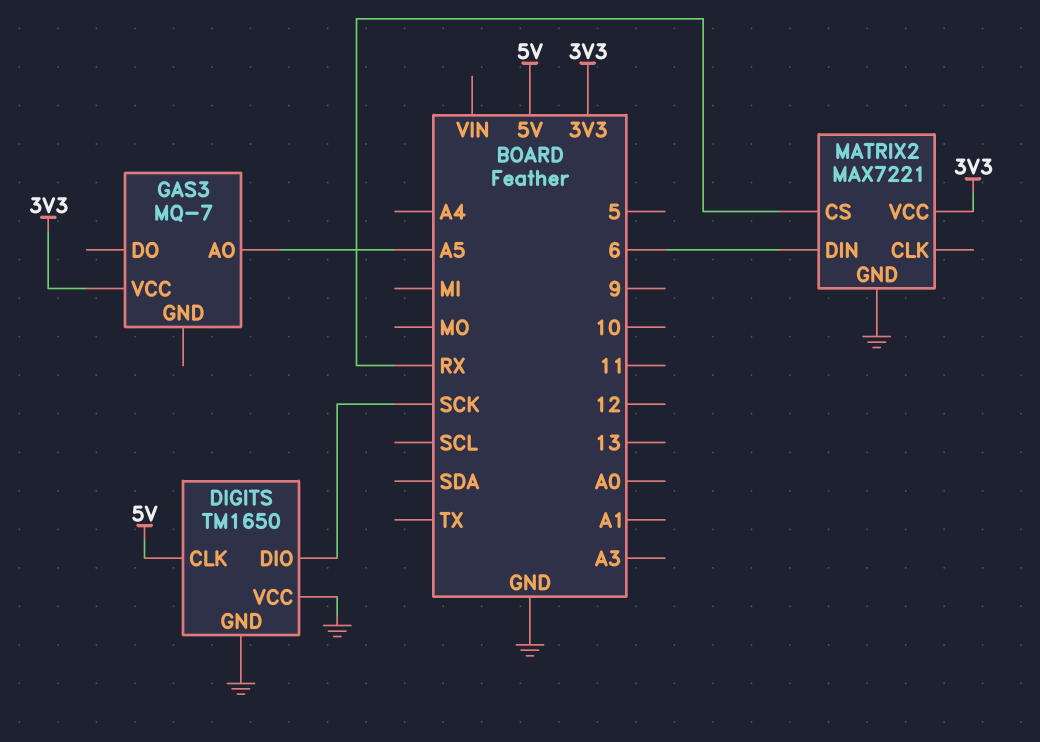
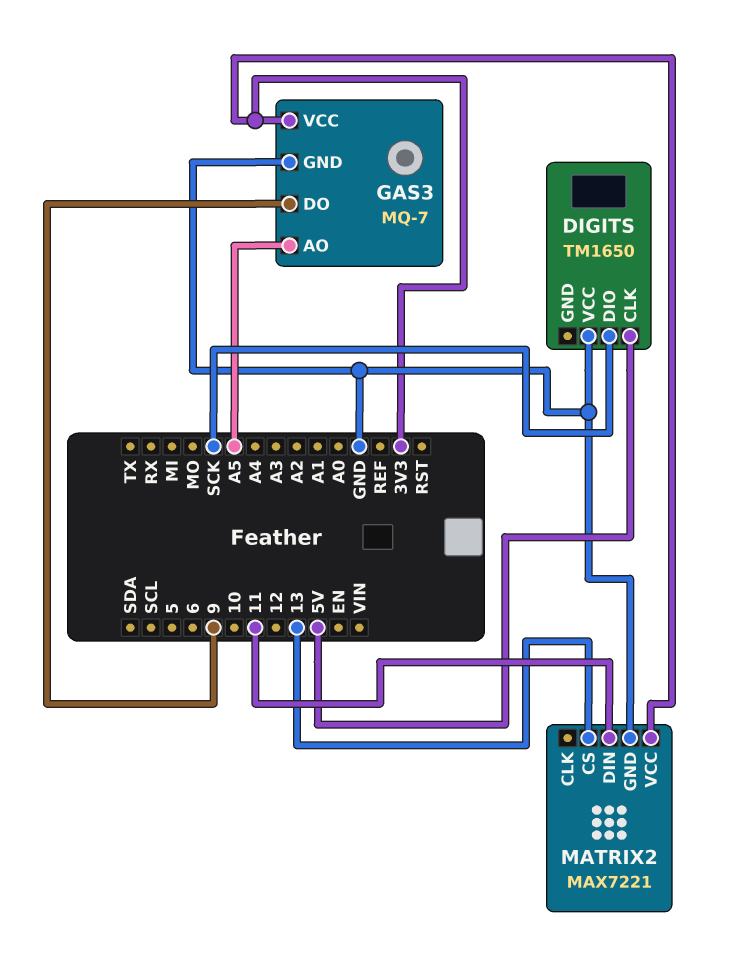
DIGITS pin GND: GND -> none
GAS3 pin DO: none -> 9
GAS3 pin GND: none -> GND
MATRIX2 pin CS: RX -> 13
MATRIX2 pin DIN: 6 -> 11

